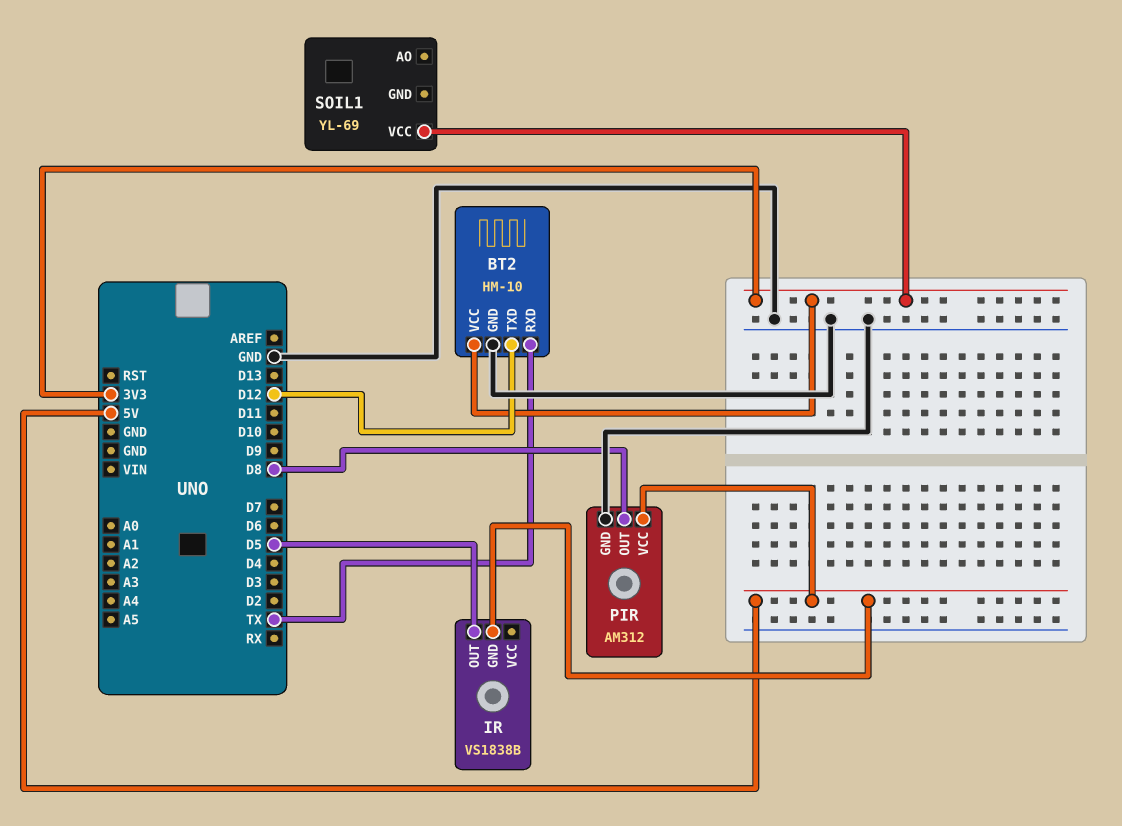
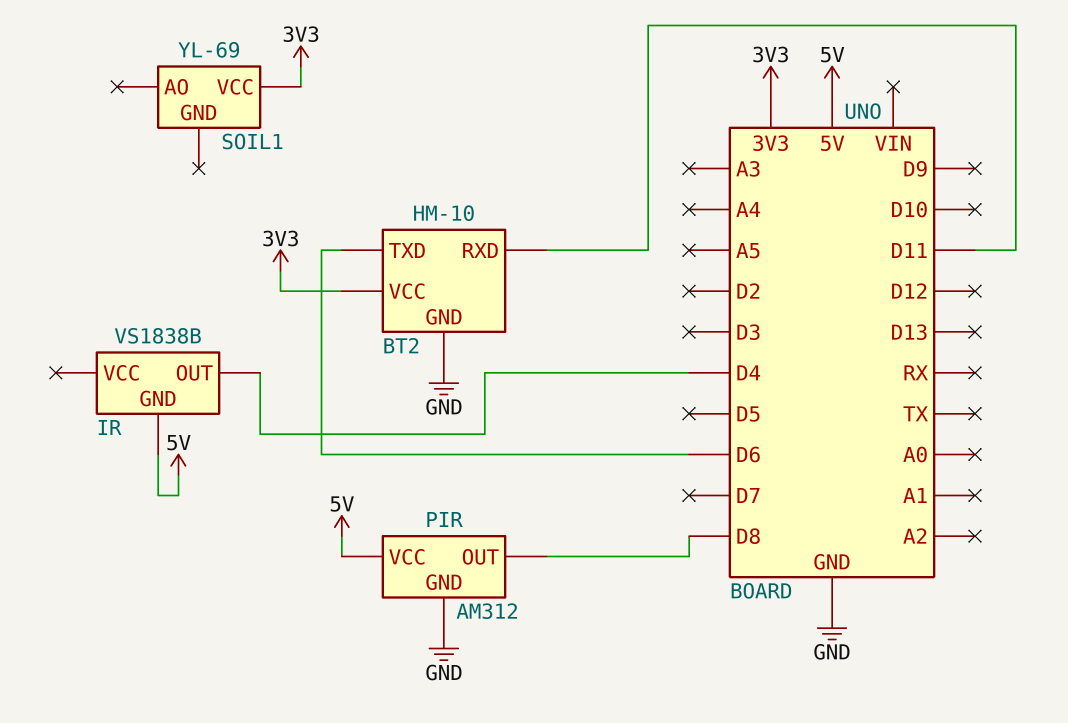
BT2 pin RXD: TX -> D11
BT2 pin TXD: D12 -> D6
IR pin OUT: D5 -> D4

